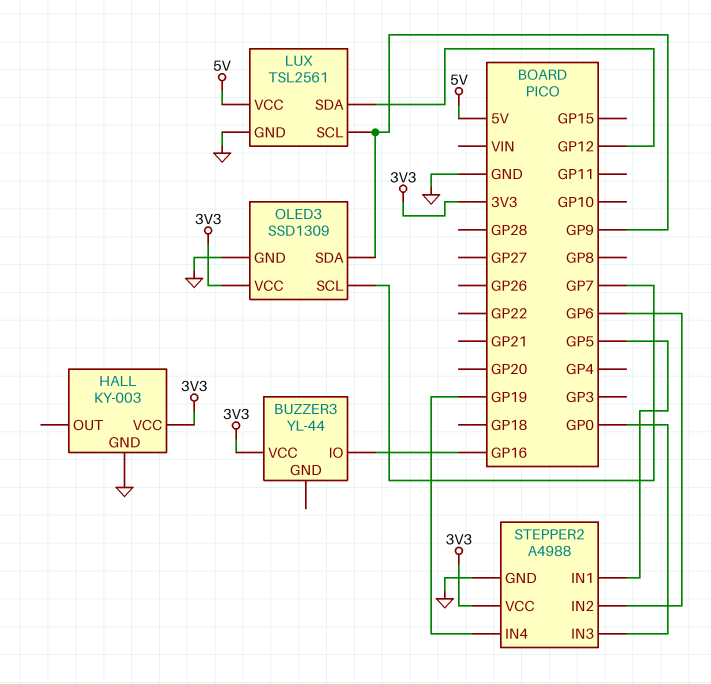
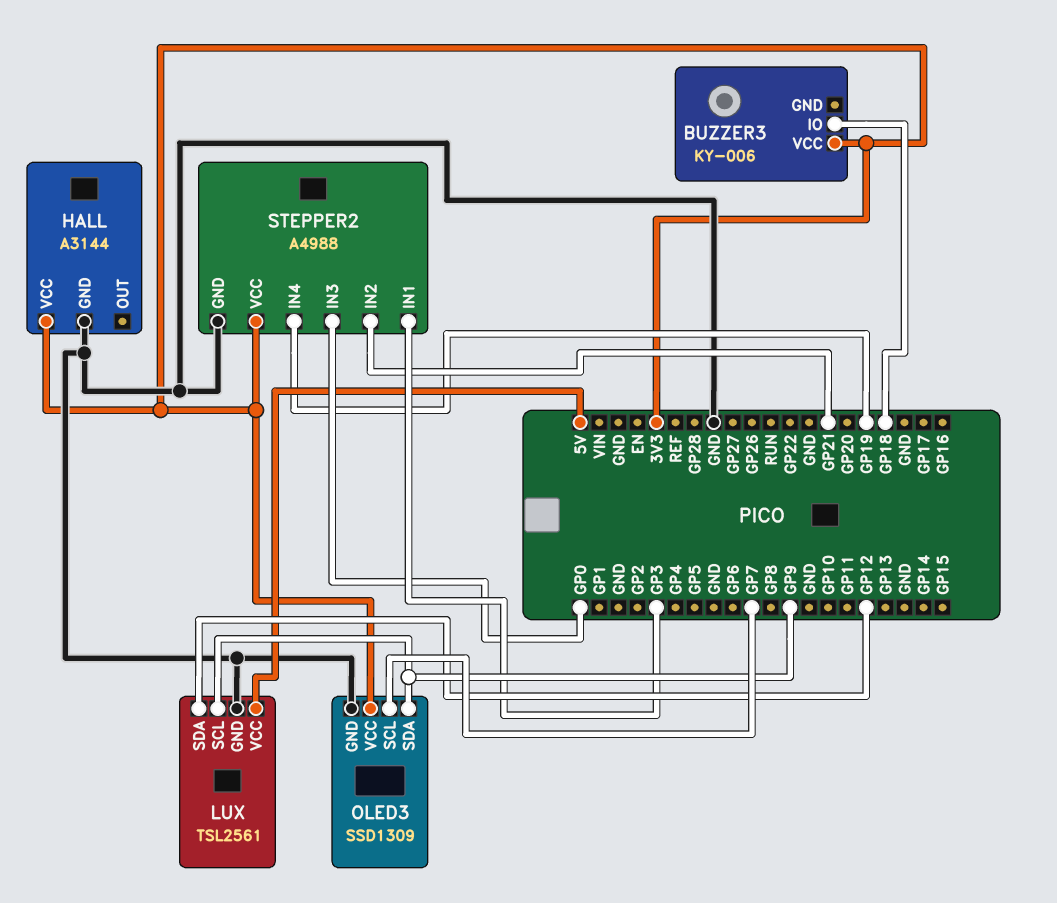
BUZZER3: YL-44 -> KY-006
BUZZER3 pin IO: GP16 -> GP18
HALL: KY-003 -> A3144
STEPPER2 pin IN1: GP5 -> GP3
STEPPER2 pin IN2: GP6 -> GP21

